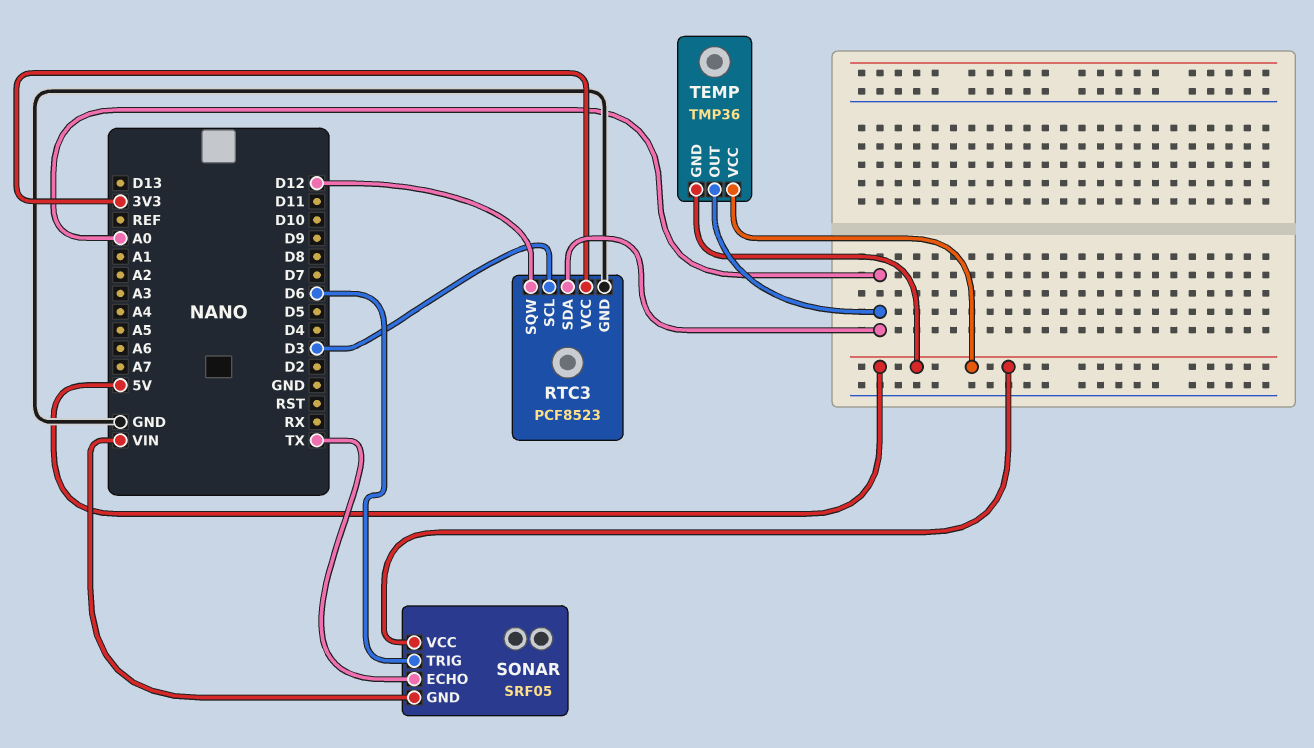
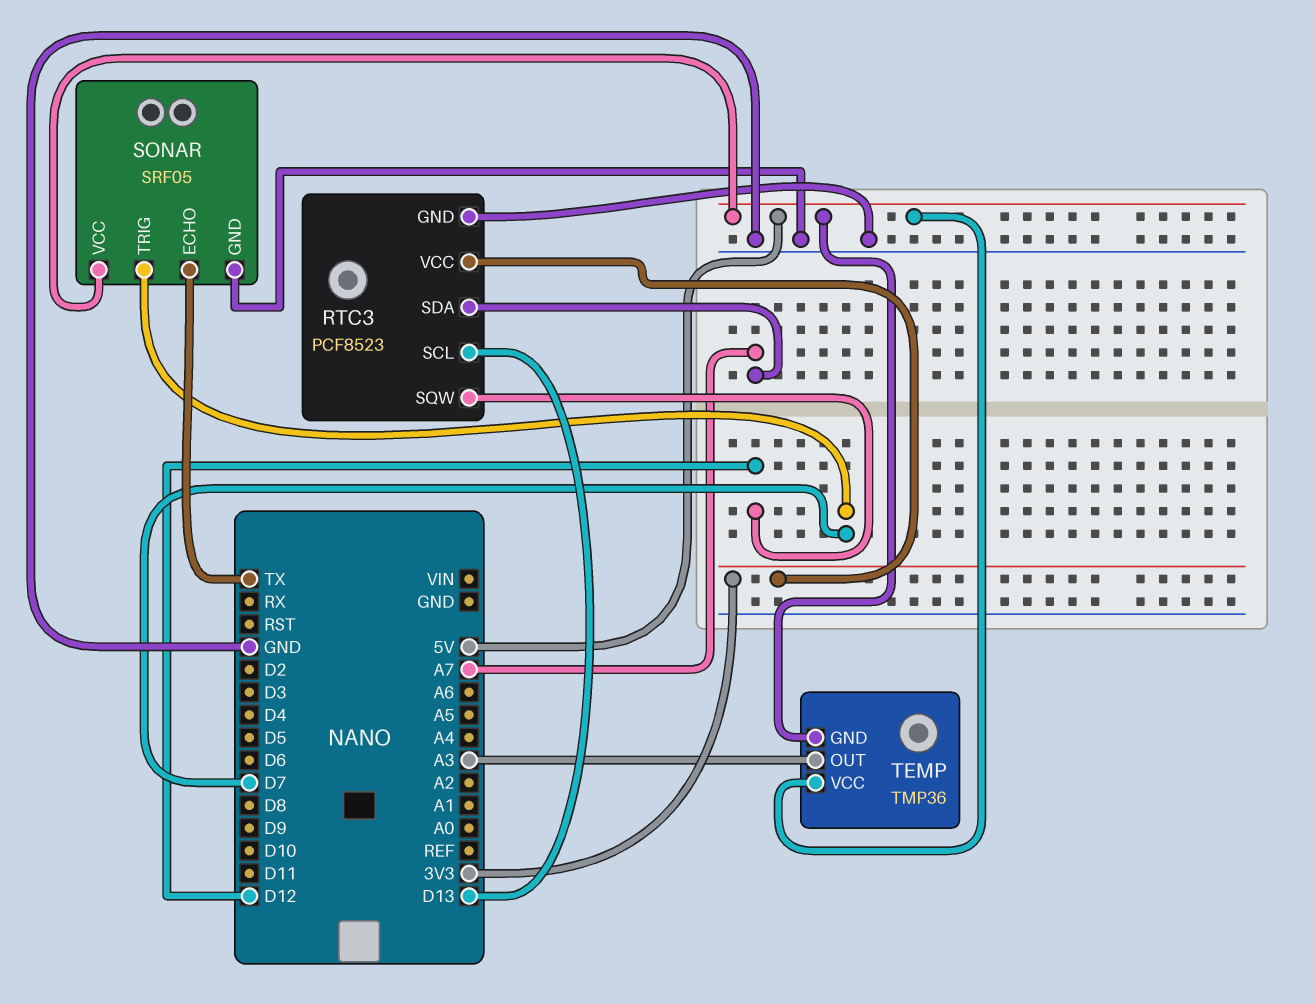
RTC3 pin SCL: D3 -> D13
RTC3 pin SDA: A0 -> A7
SONAR pin GND: VIN -> GND
SONAR pin TRIG: D6 -> D7
TEMP pin OUT: A0 -> A3

